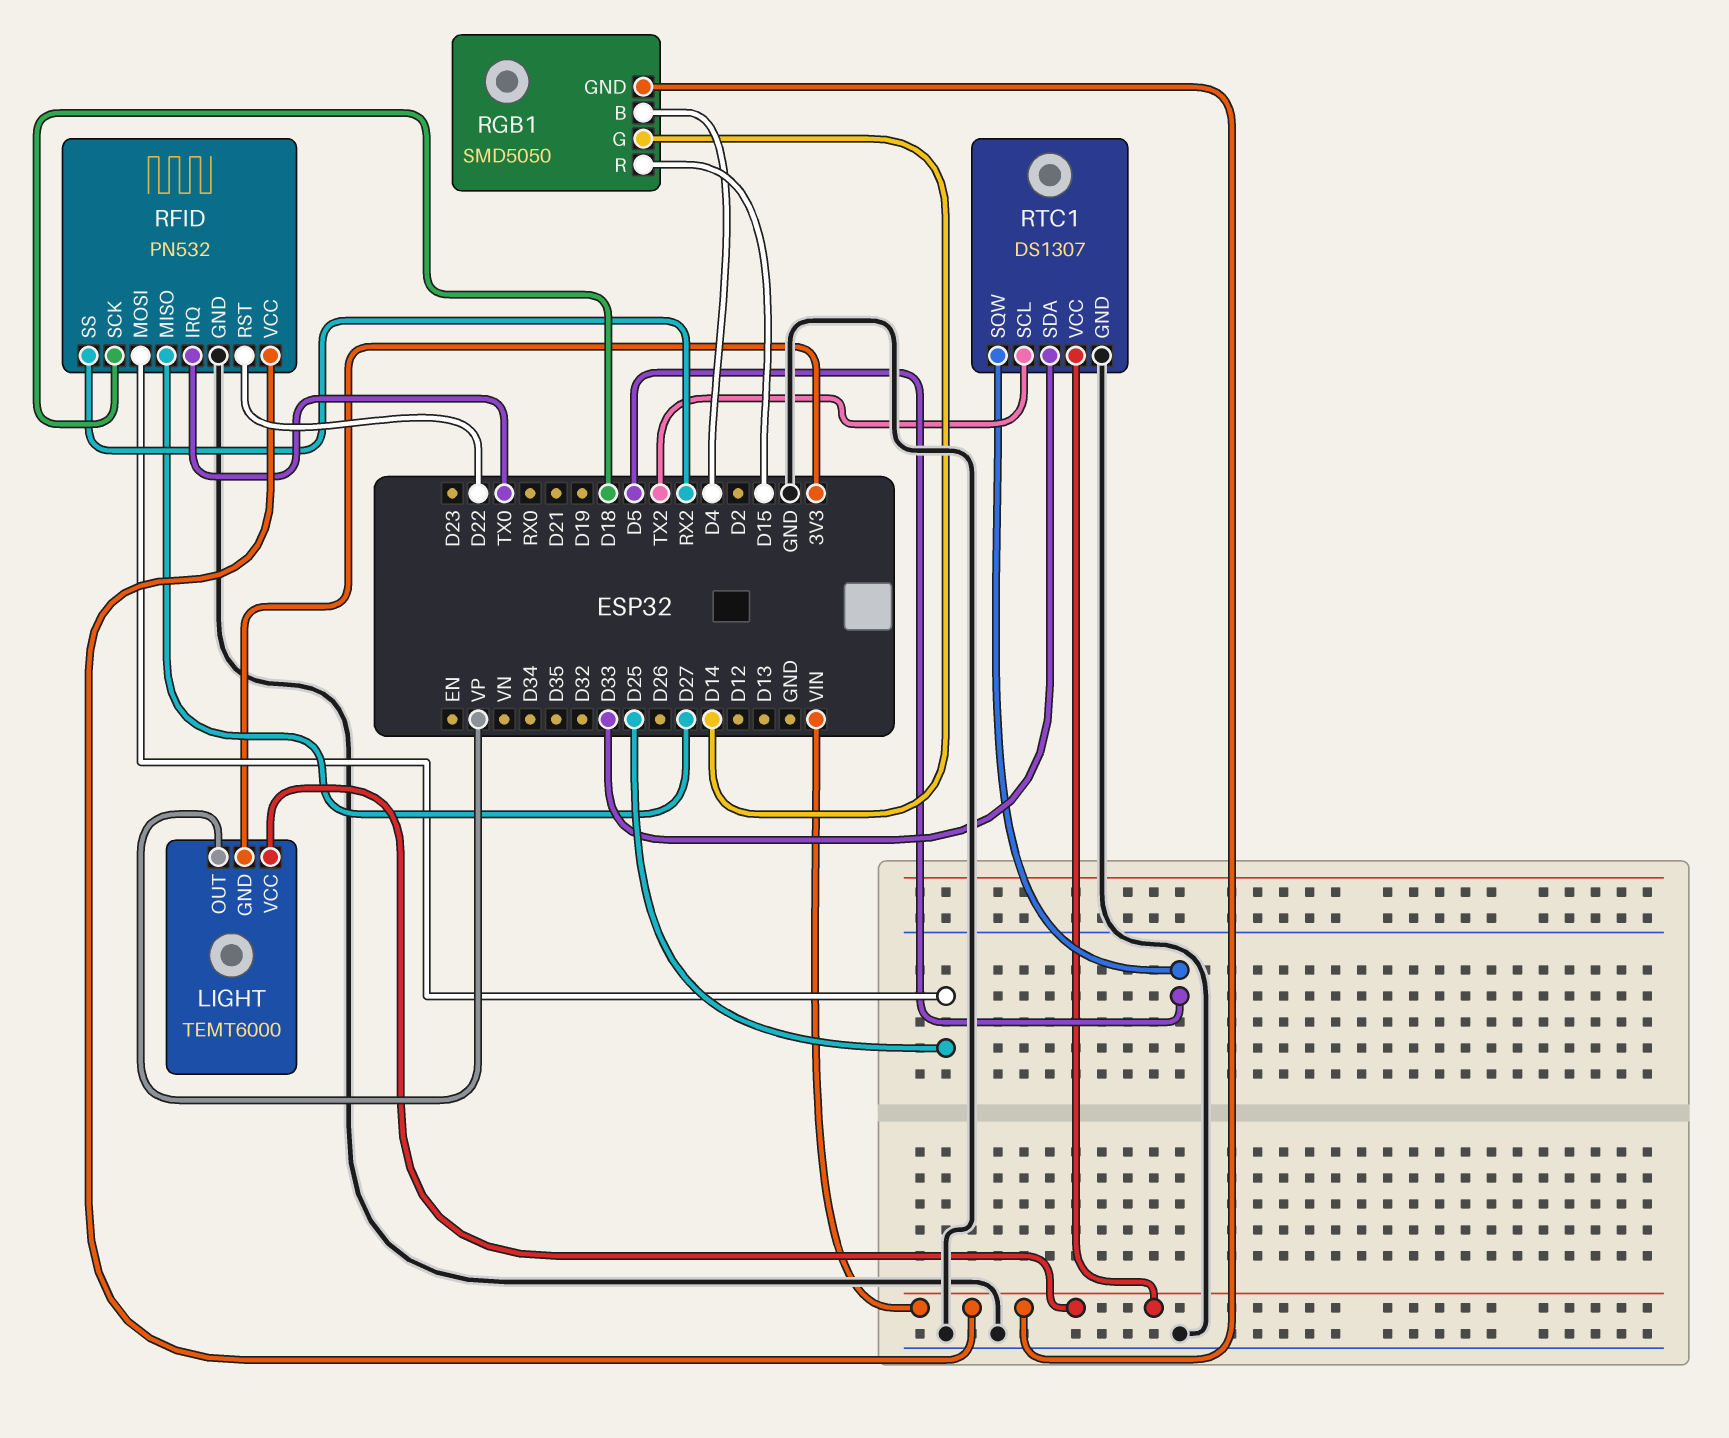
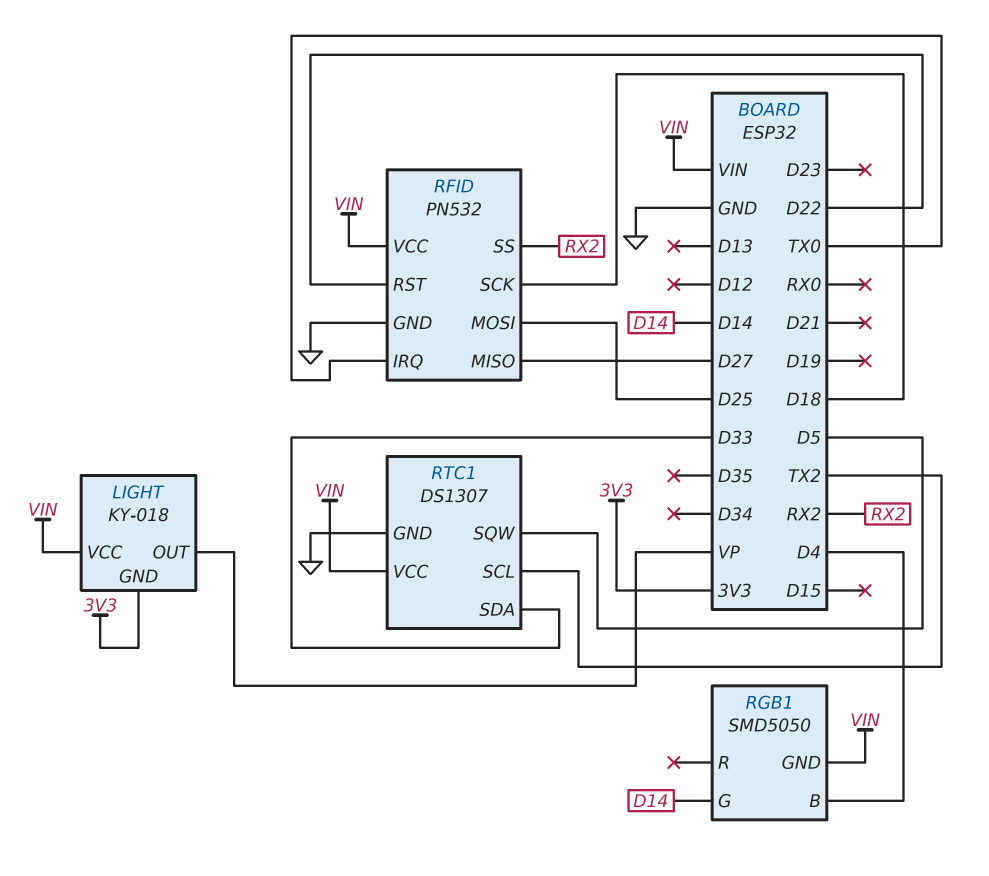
LIGHT: TEMT6000 -> KY-018
RGB1 pin R: D15 -> none

